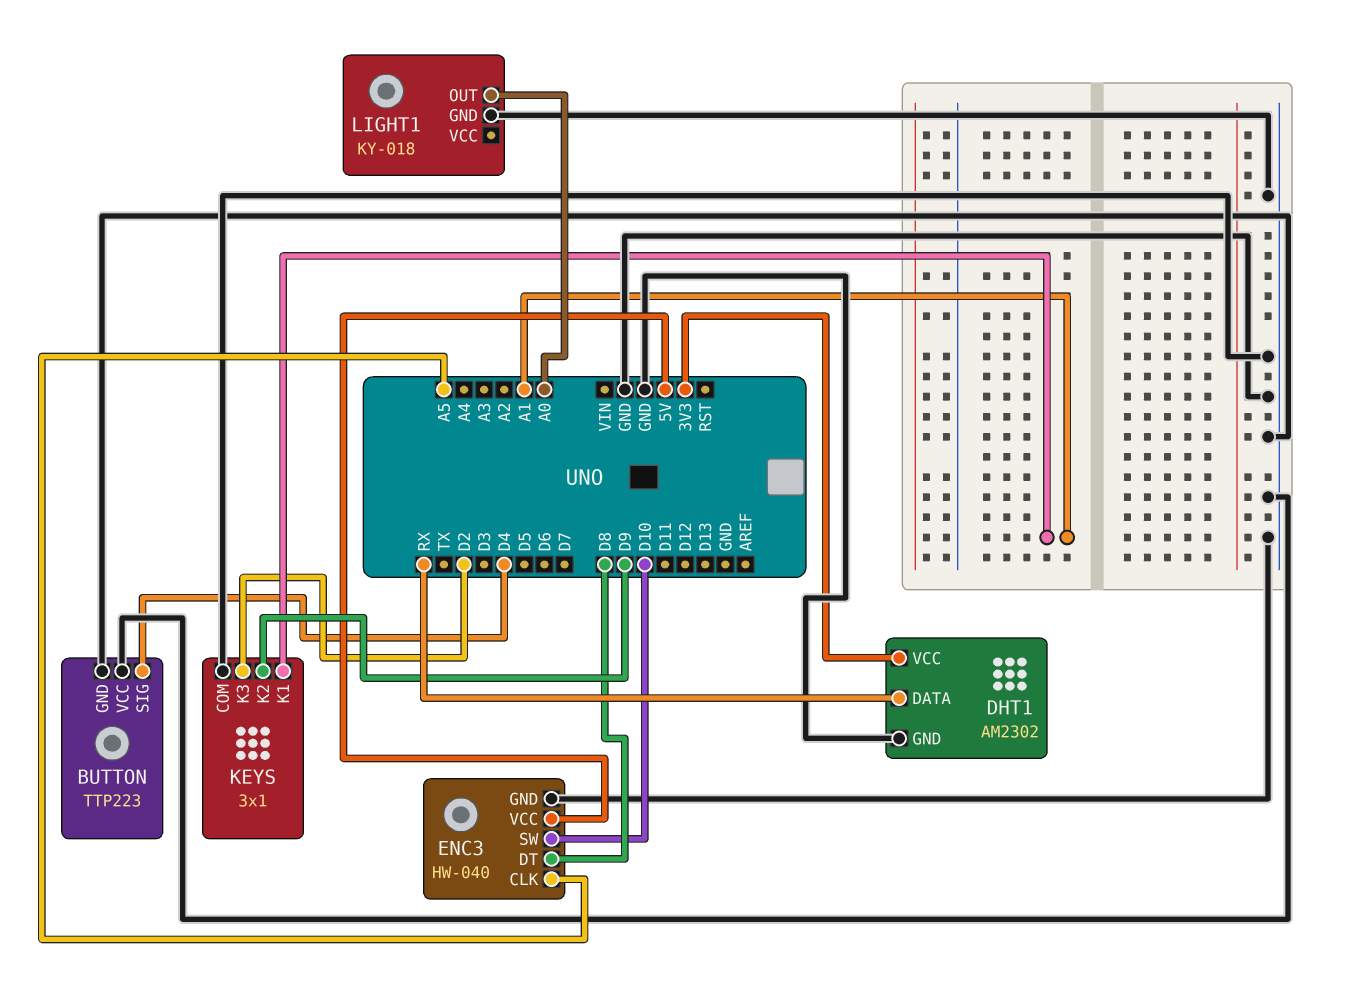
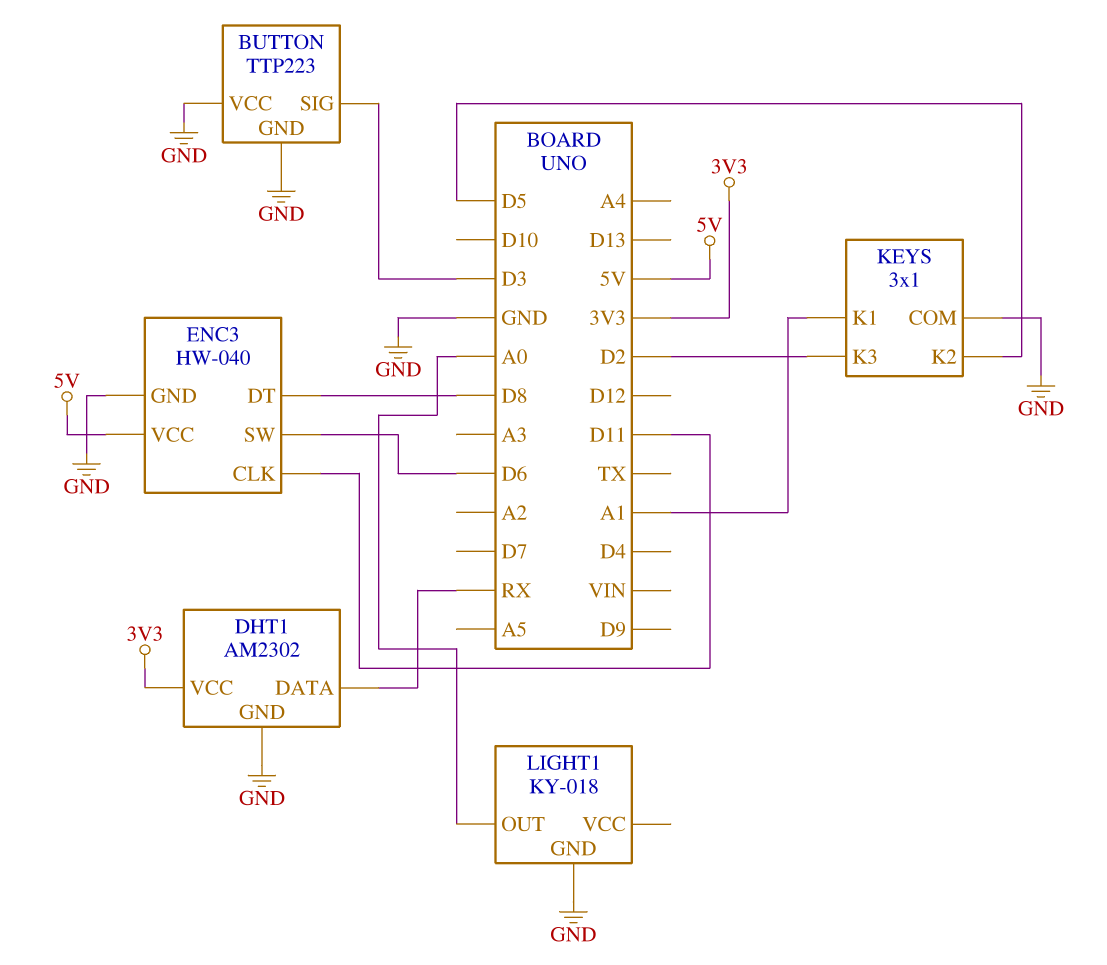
BUTTON pin SIG: D4 -> D3
ENC3 pin CLK: A5 -> D11
ENC3 pin SW: D10 -> D6
KEYS pin K2: D9 -> D5

